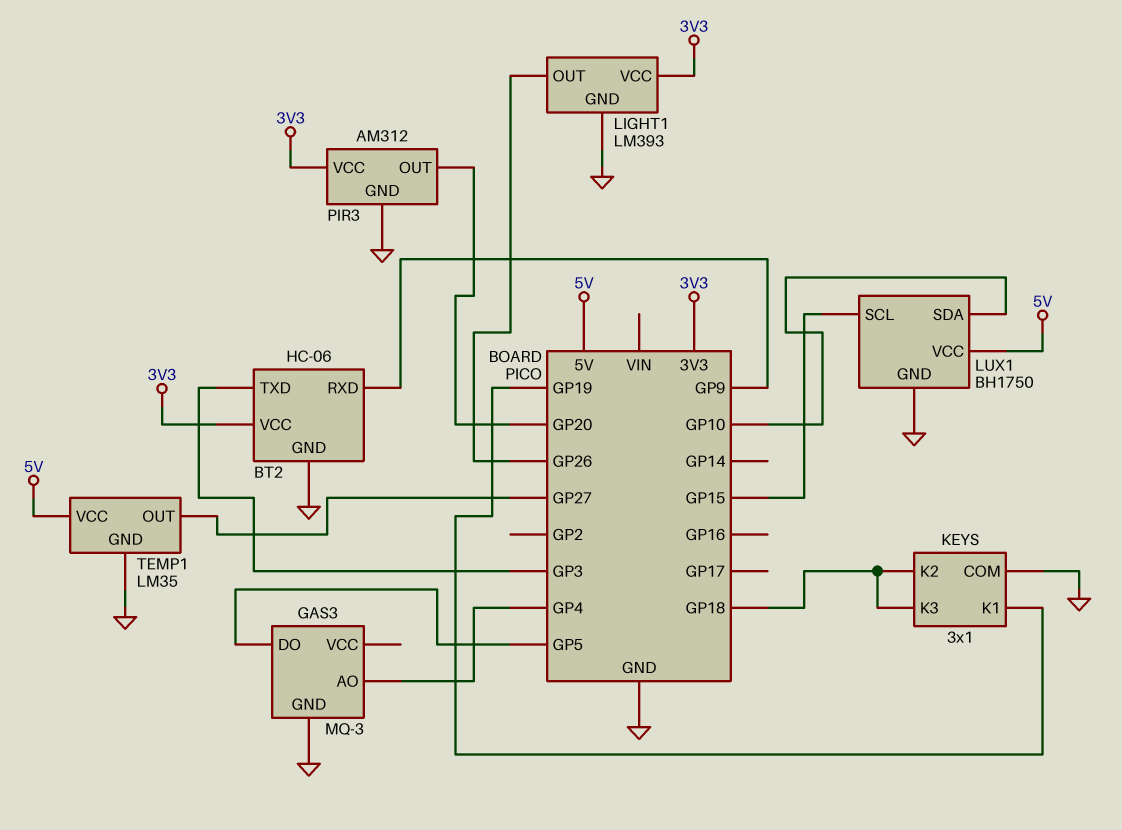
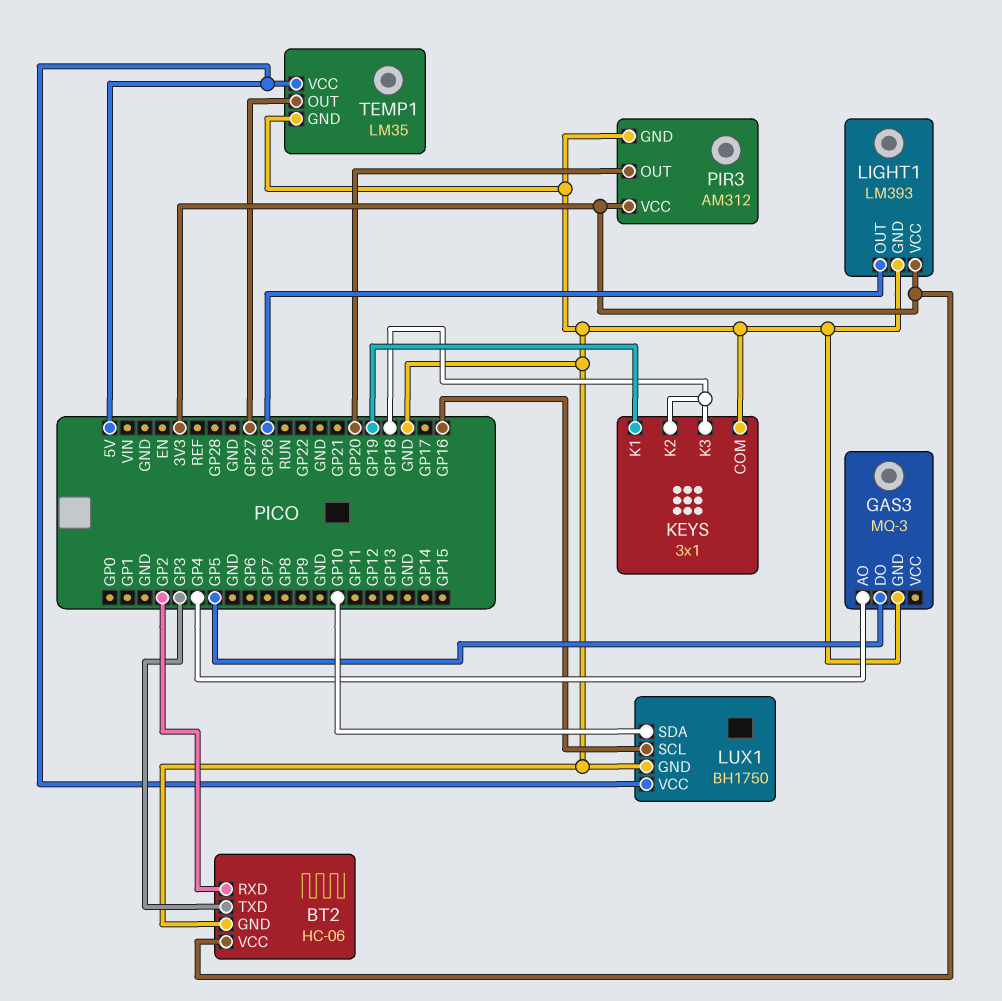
BT2 pin RXD: GP9 -> GP2
LUX1 pin SCL: GP15 -> GP16

